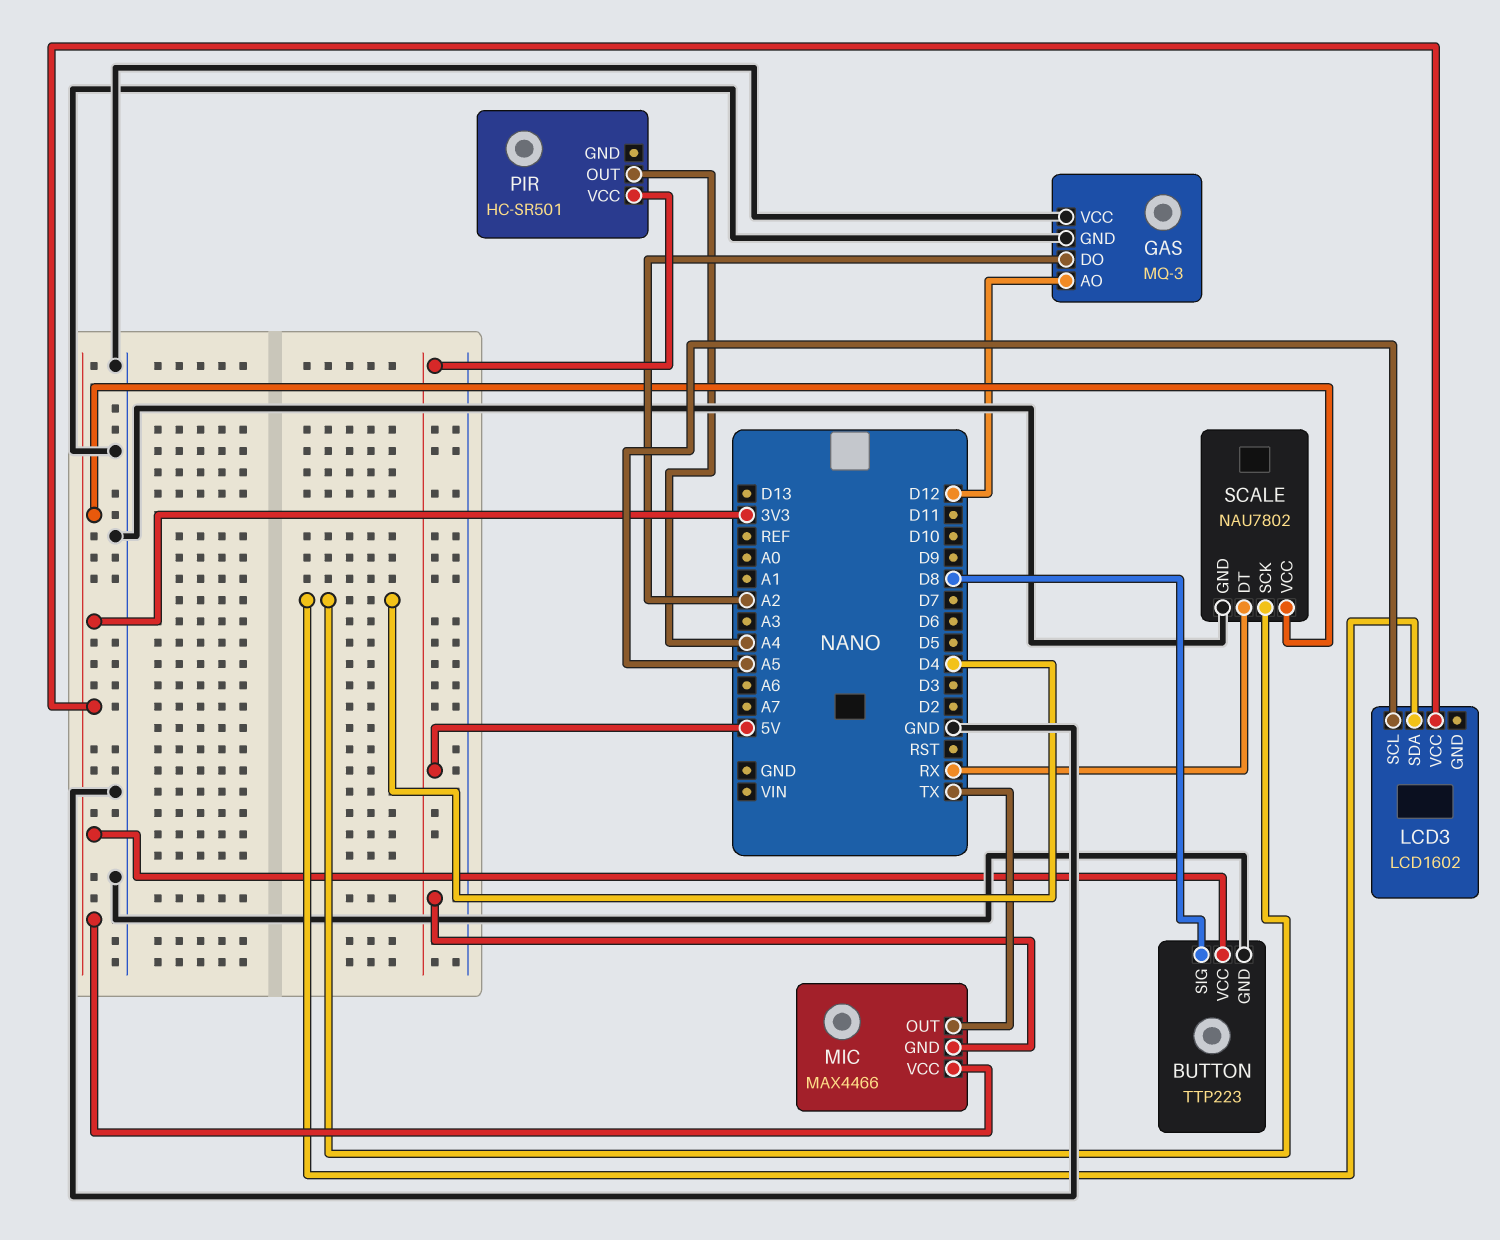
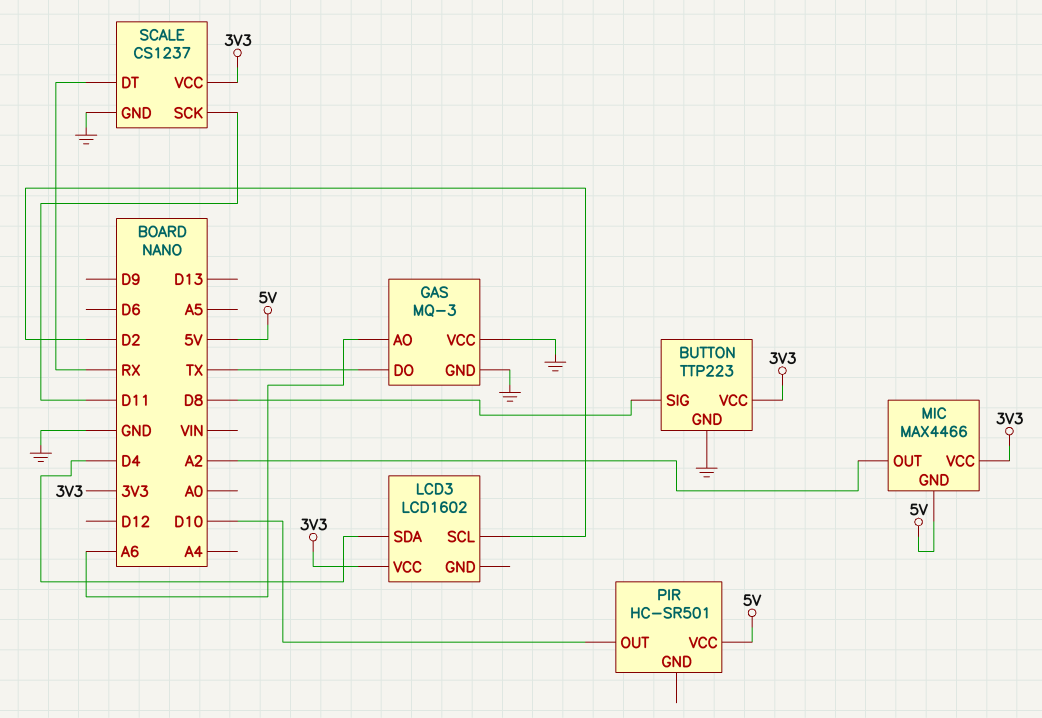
GAS pin AO: D12 -> A6
GAS pin DO: A2 -> TX
LCD3 pin SCL: A5 -> D2
MIC pin OUT: TX -> A2
PIR pin OUT: A4 -> D10
SCALE: NAU7802 -> CS1237
SCALE pin SCK: D4 -> D11

